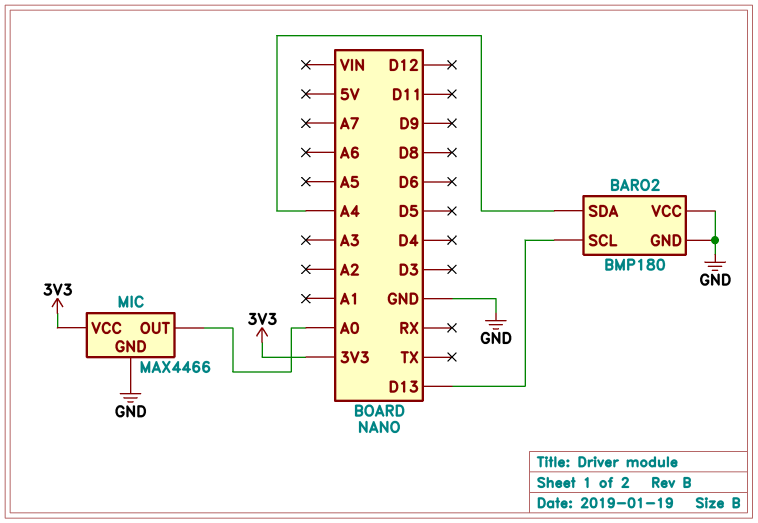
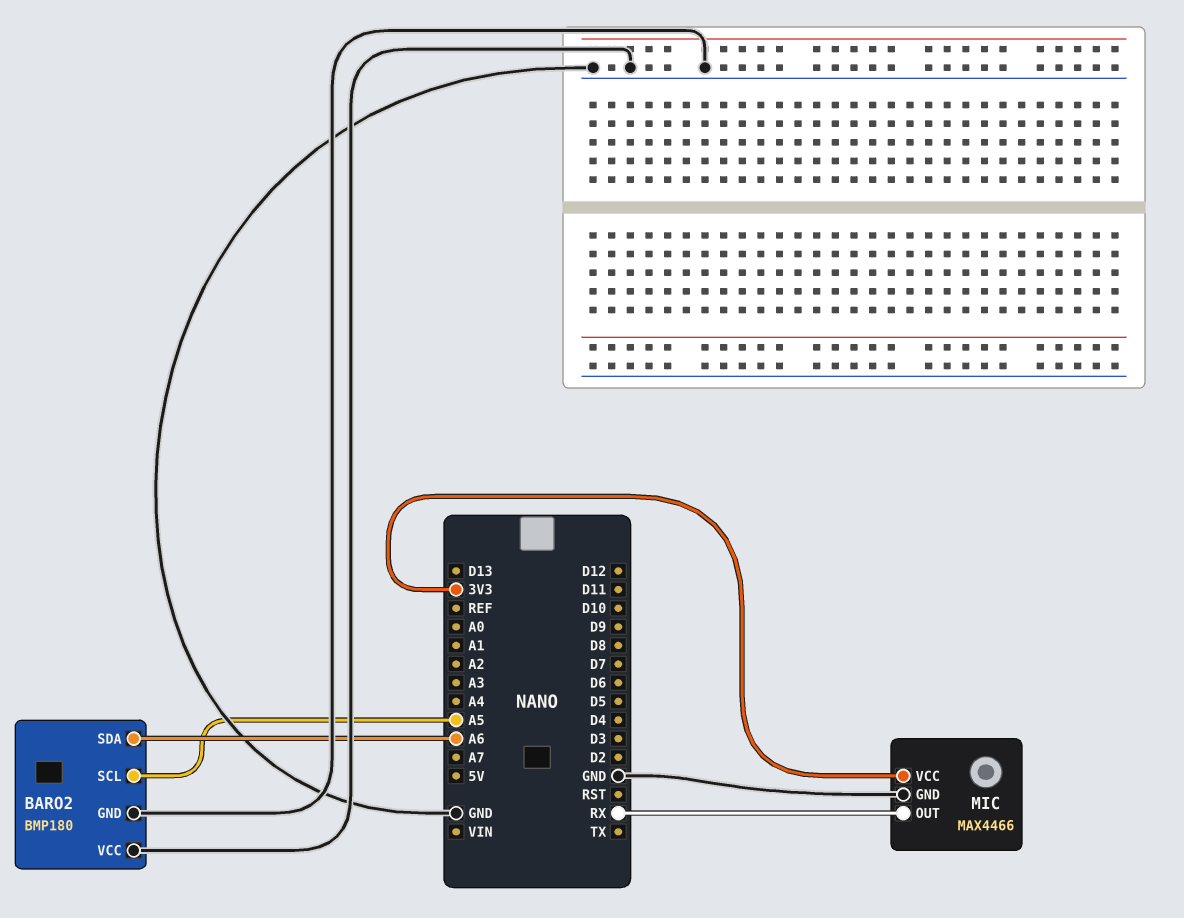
BARO2 pin SCL: D13 -> A5
BARO2 pin SDA: A4 -> A6
MIC pin OUT: A0 -> RX

